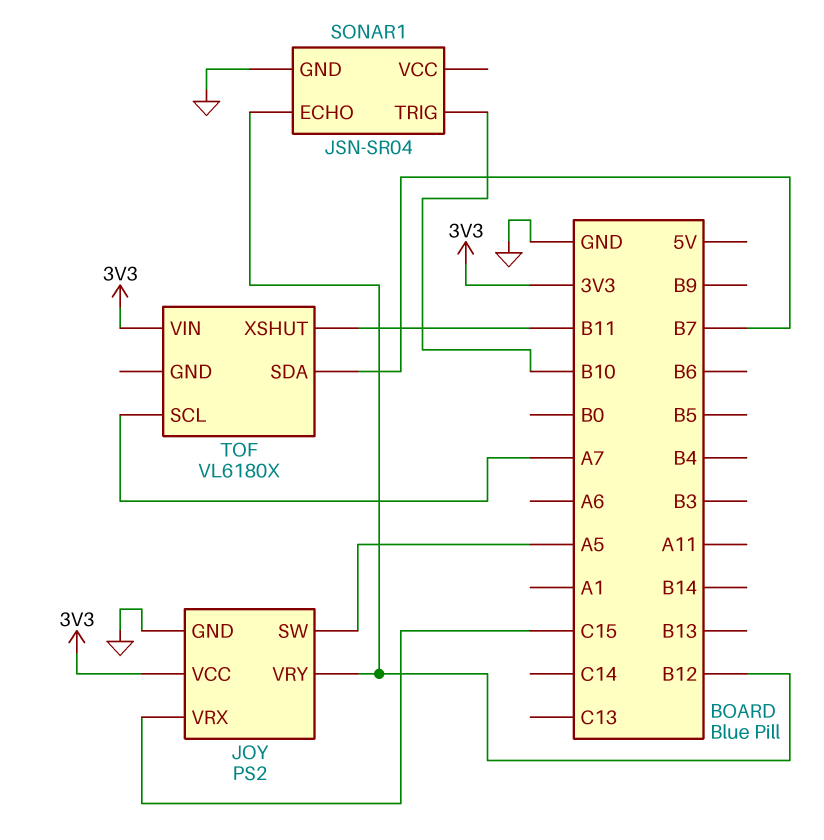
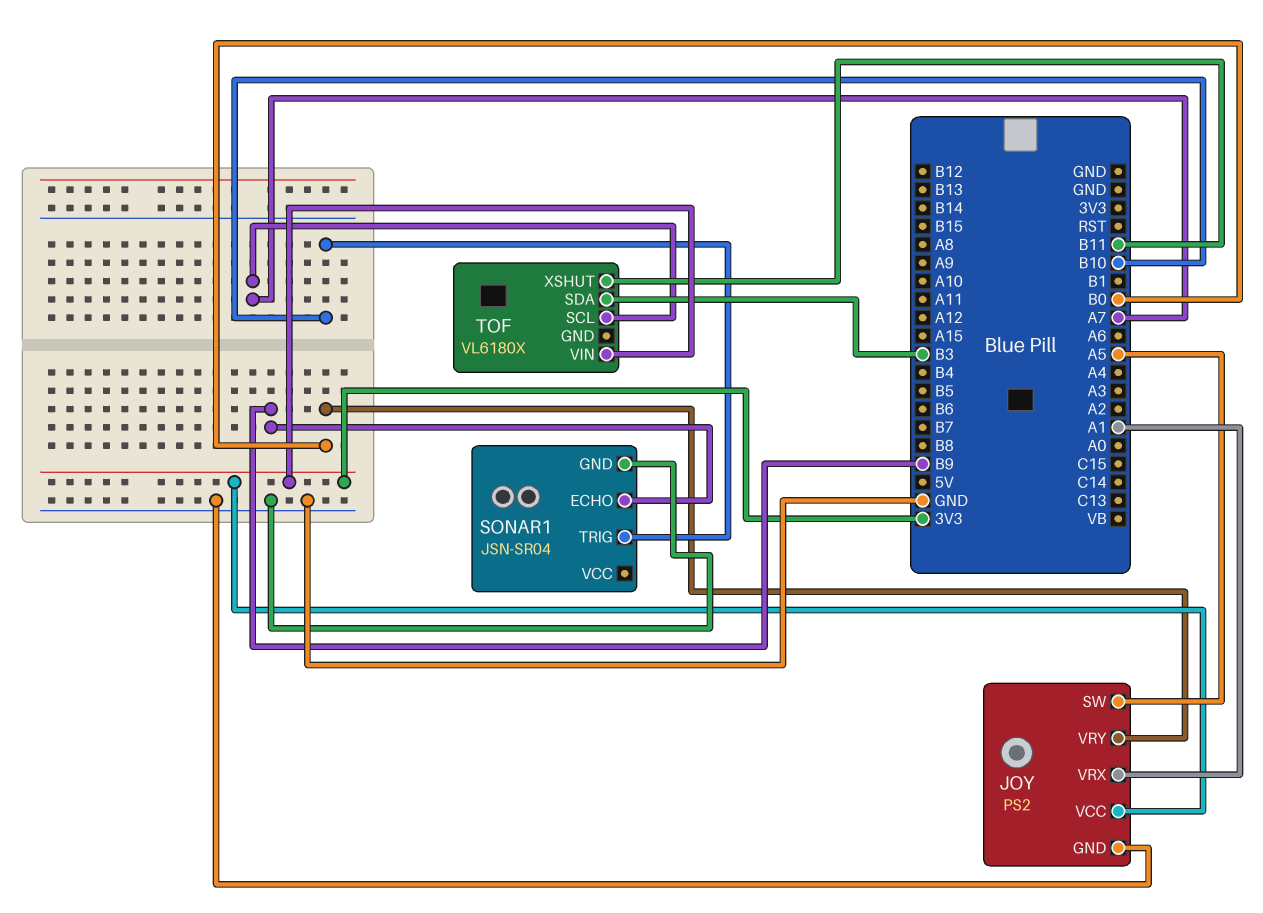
JOY pin VRX: C15 -> A1
JOY pin VRY: B12 -> B0
SONAR1 pin ECHO: B12 -> B9
TOF pin SDA: B7 -> B3

